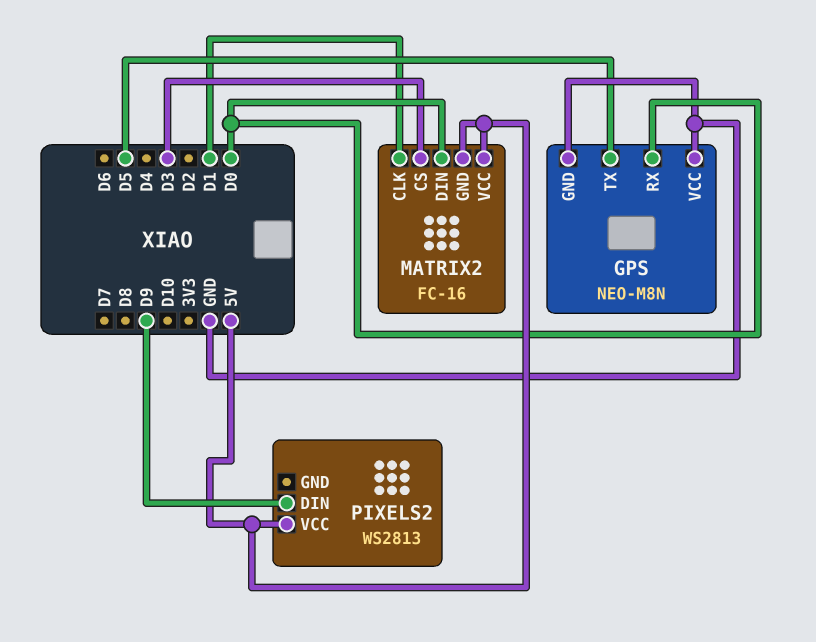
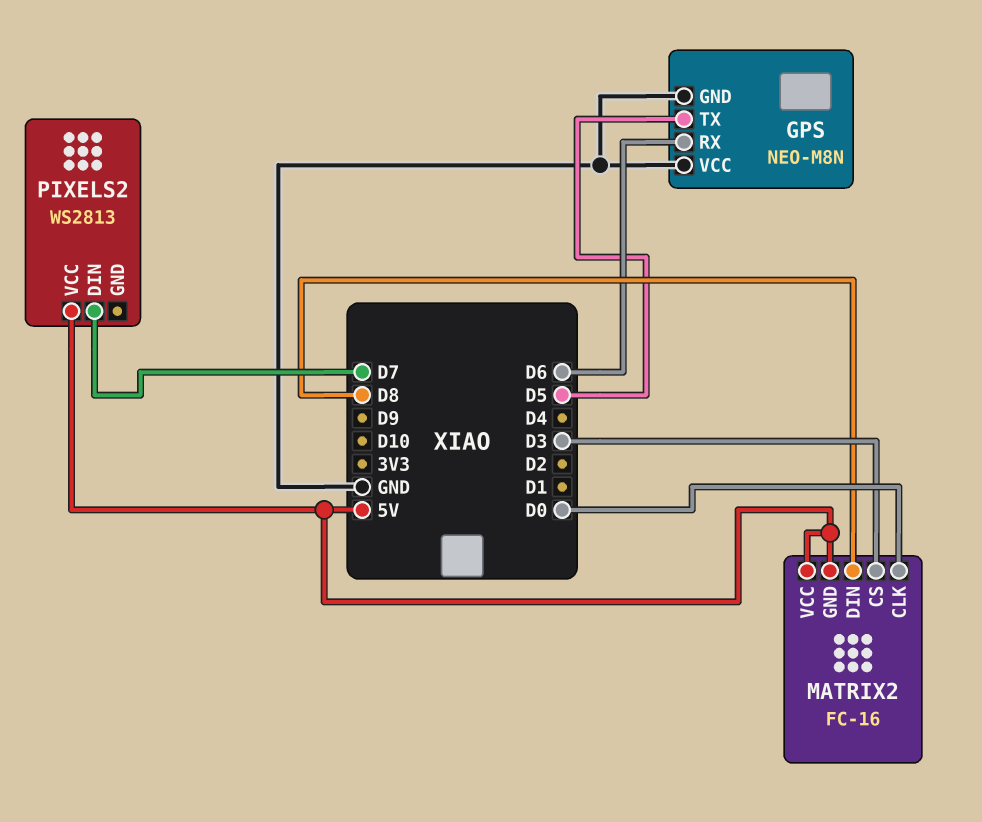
GPS pin RX: D0 -> D6
MATRIX2 pin CLK: D1 -> D0
MATRIX2 pin DIN: D0 -> D8
PIXELS2 pin DIN: D9 -> D7

